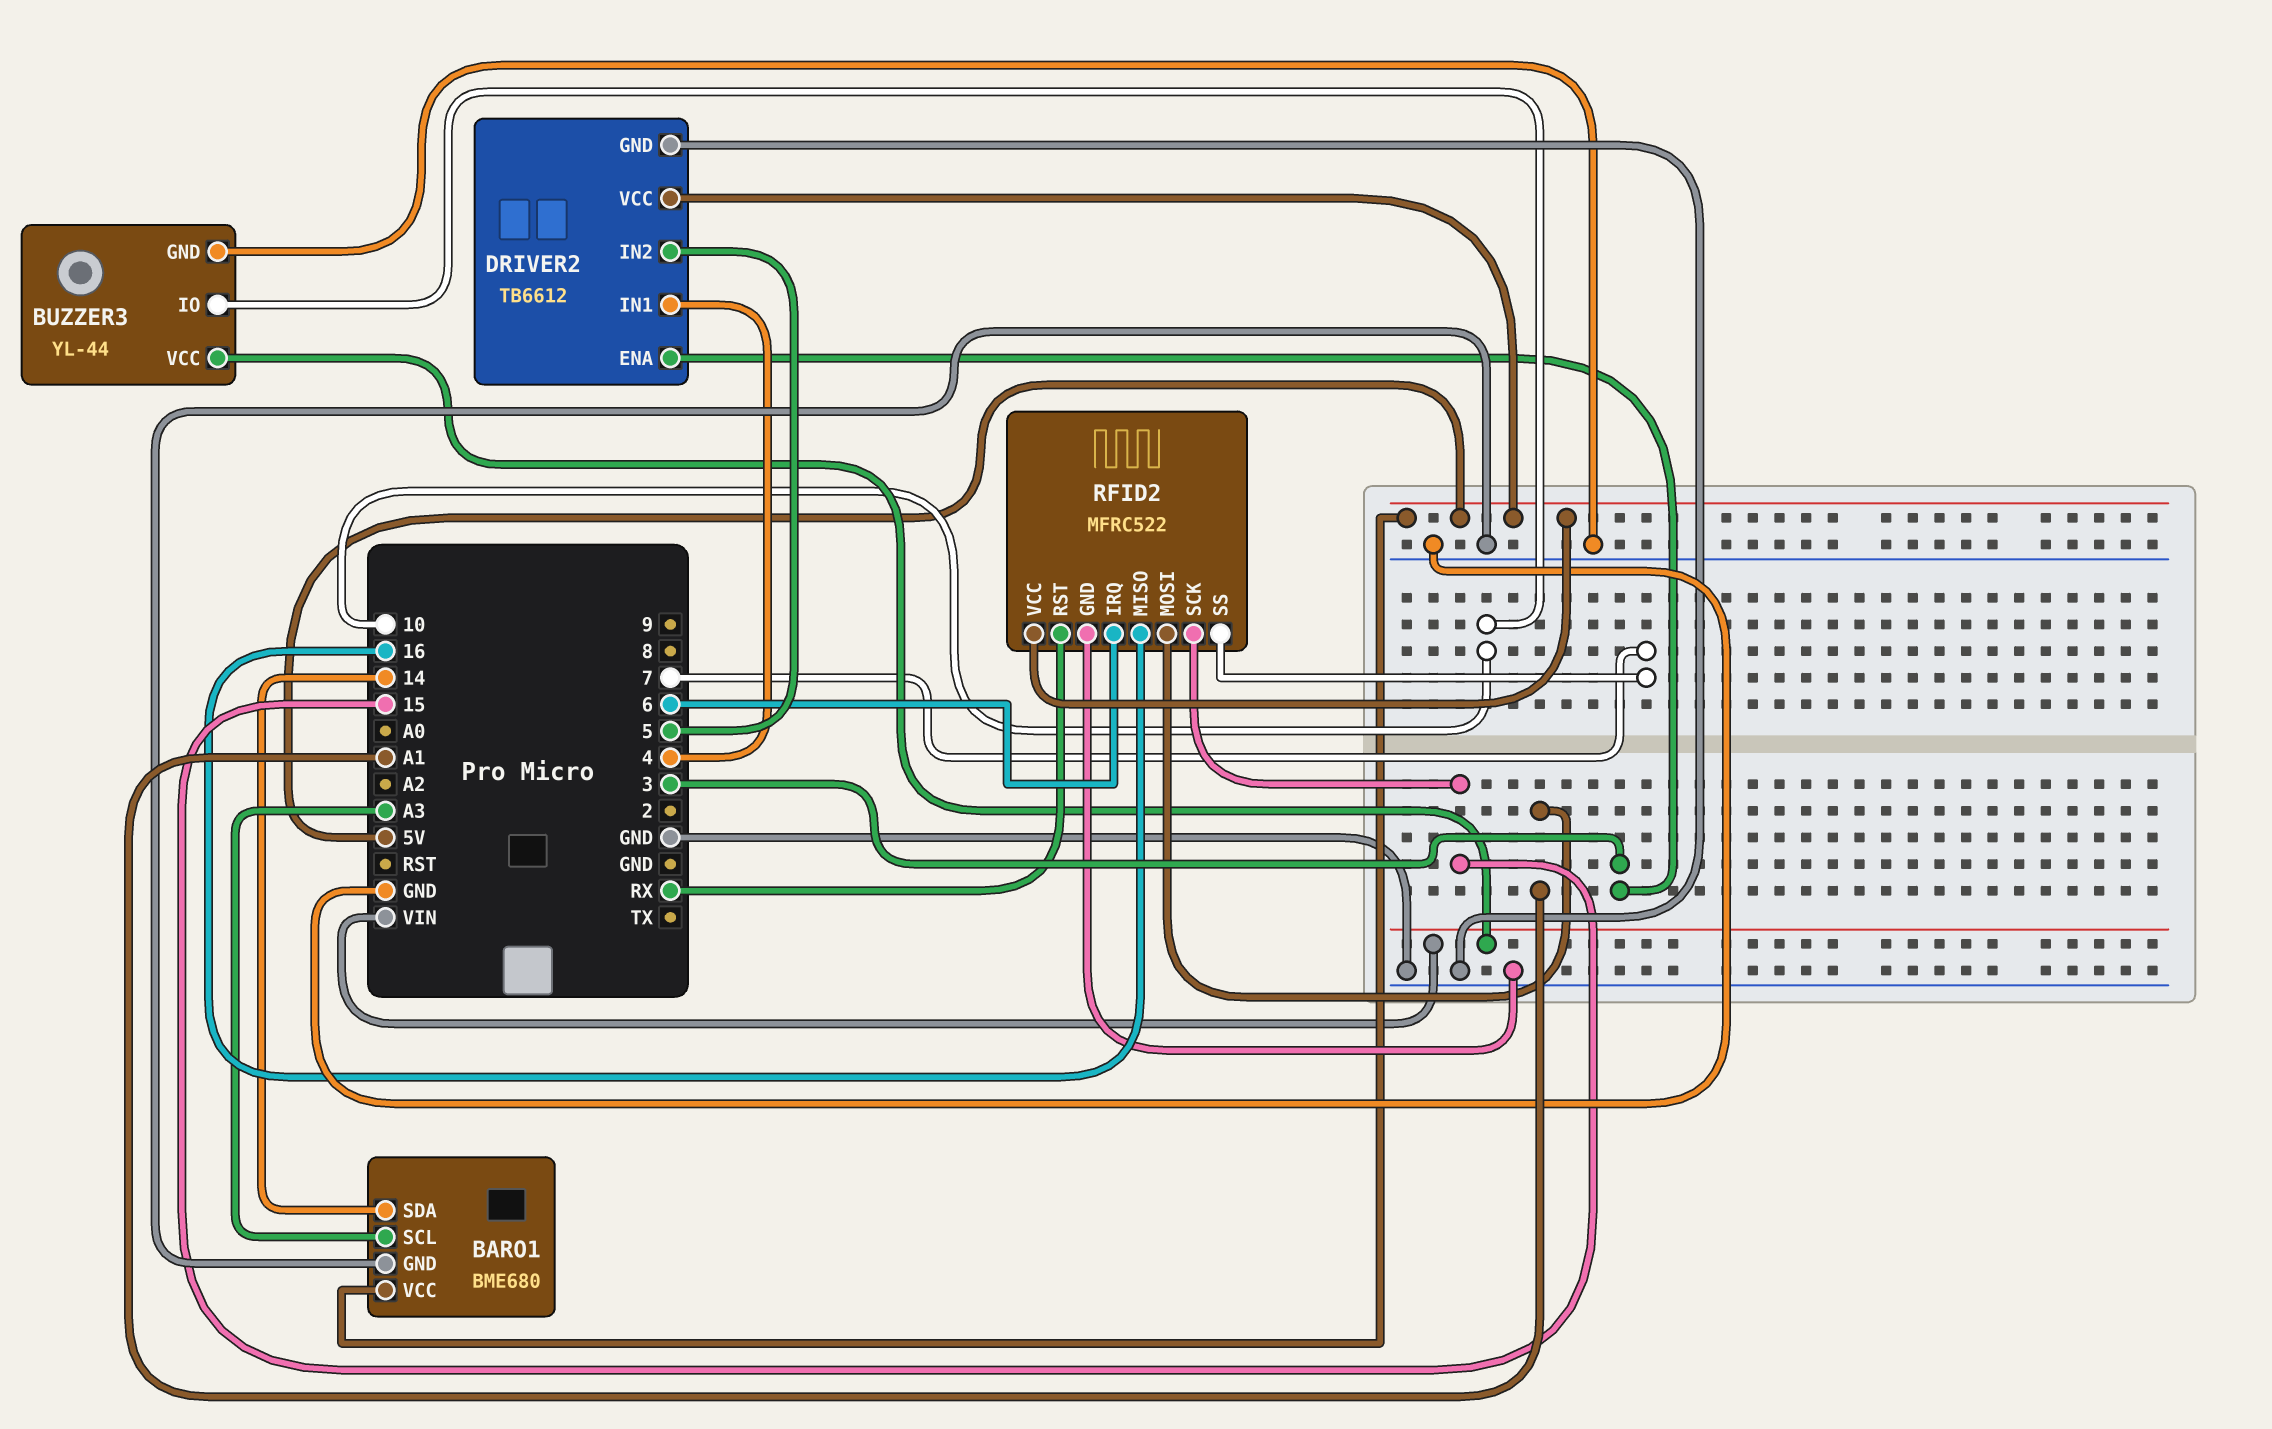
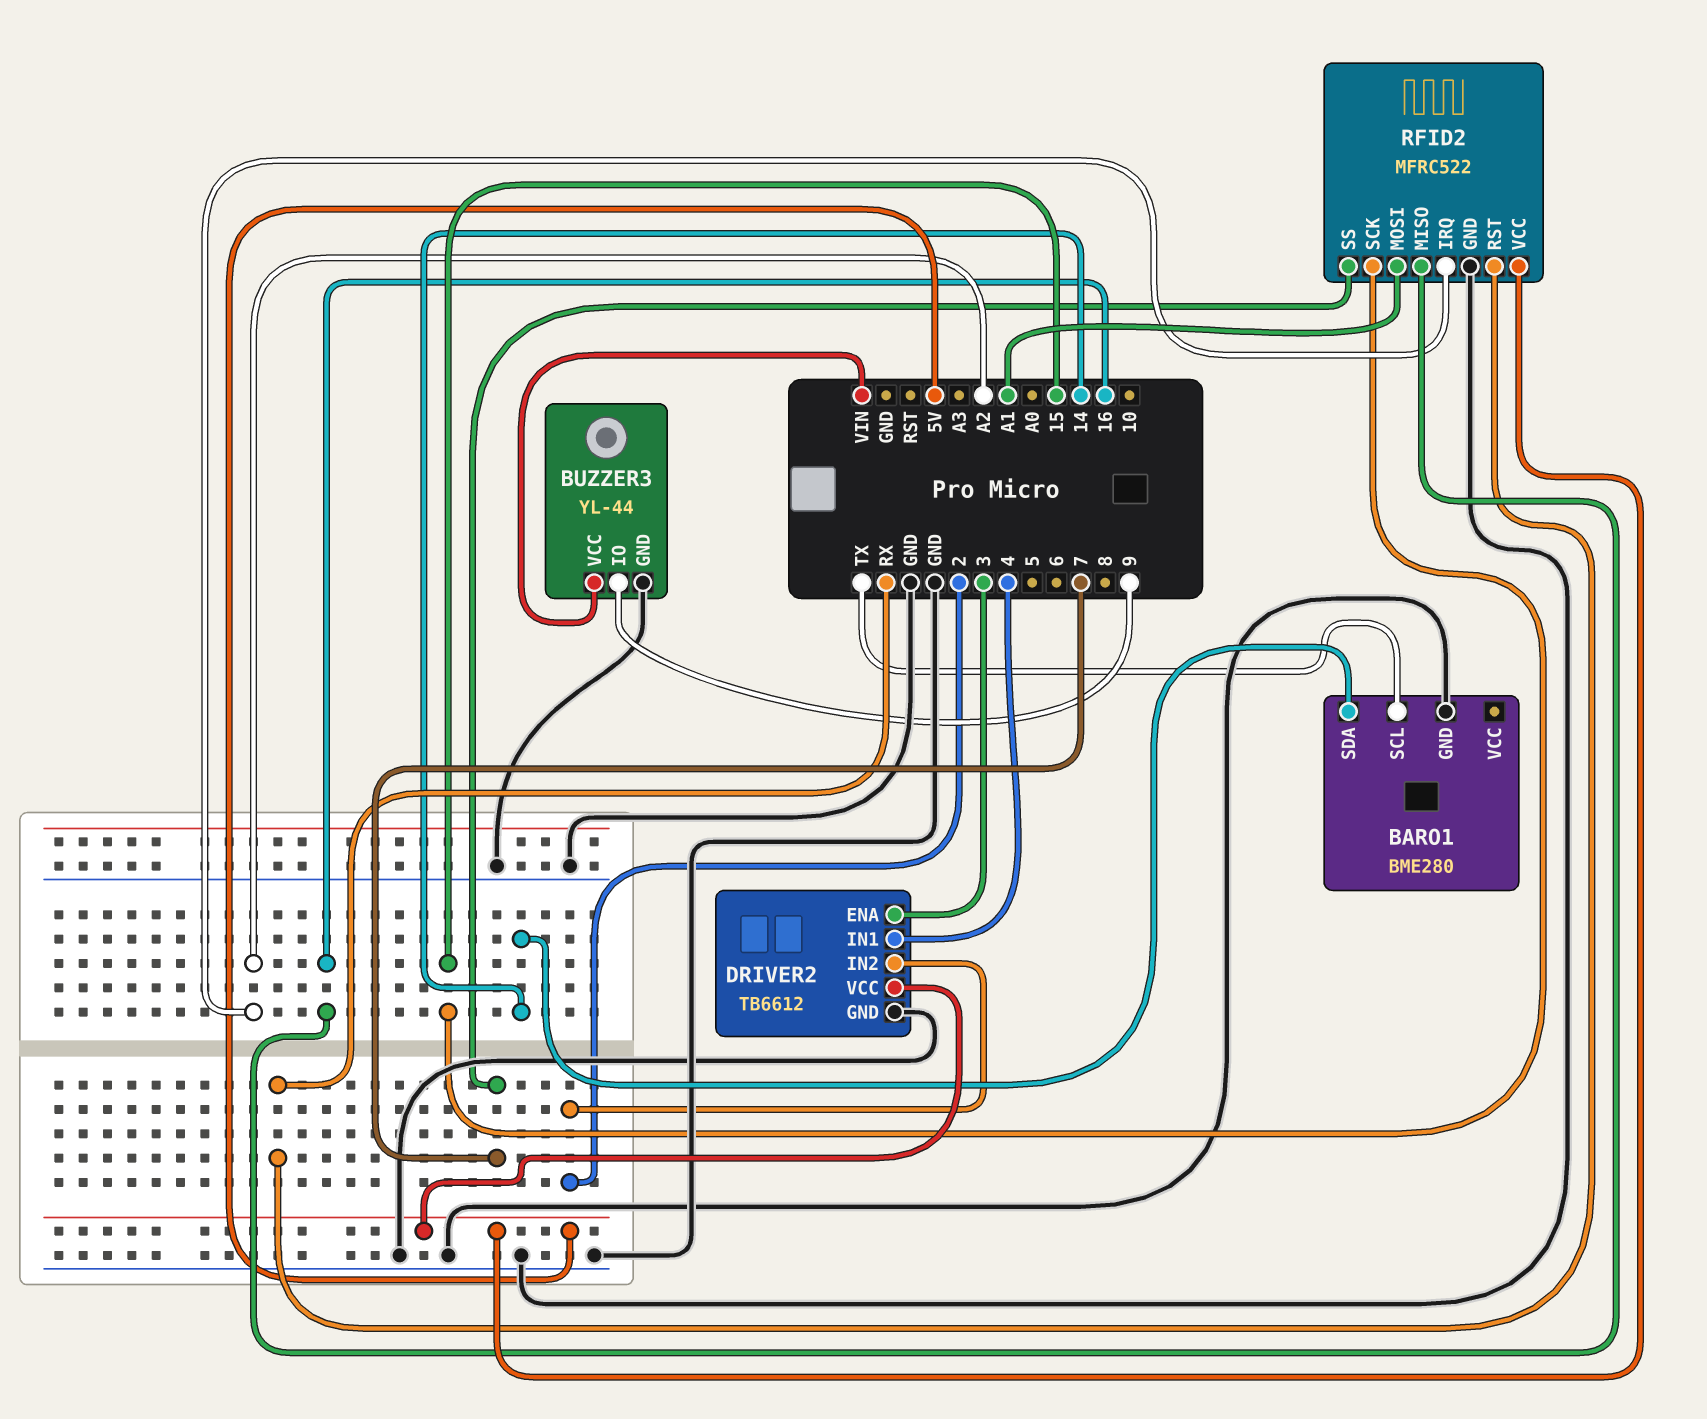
BARO1: BME680 -> BME280
BARO1 pin SCL: A3 -> TX
BARO1 pin VCC: 5V -> none
BUZZER3 pin IO: 10 -> 9
DRIVER2 pin IN2: 5 -> 2
RFID2 pin IRQ: 6 -> A2

